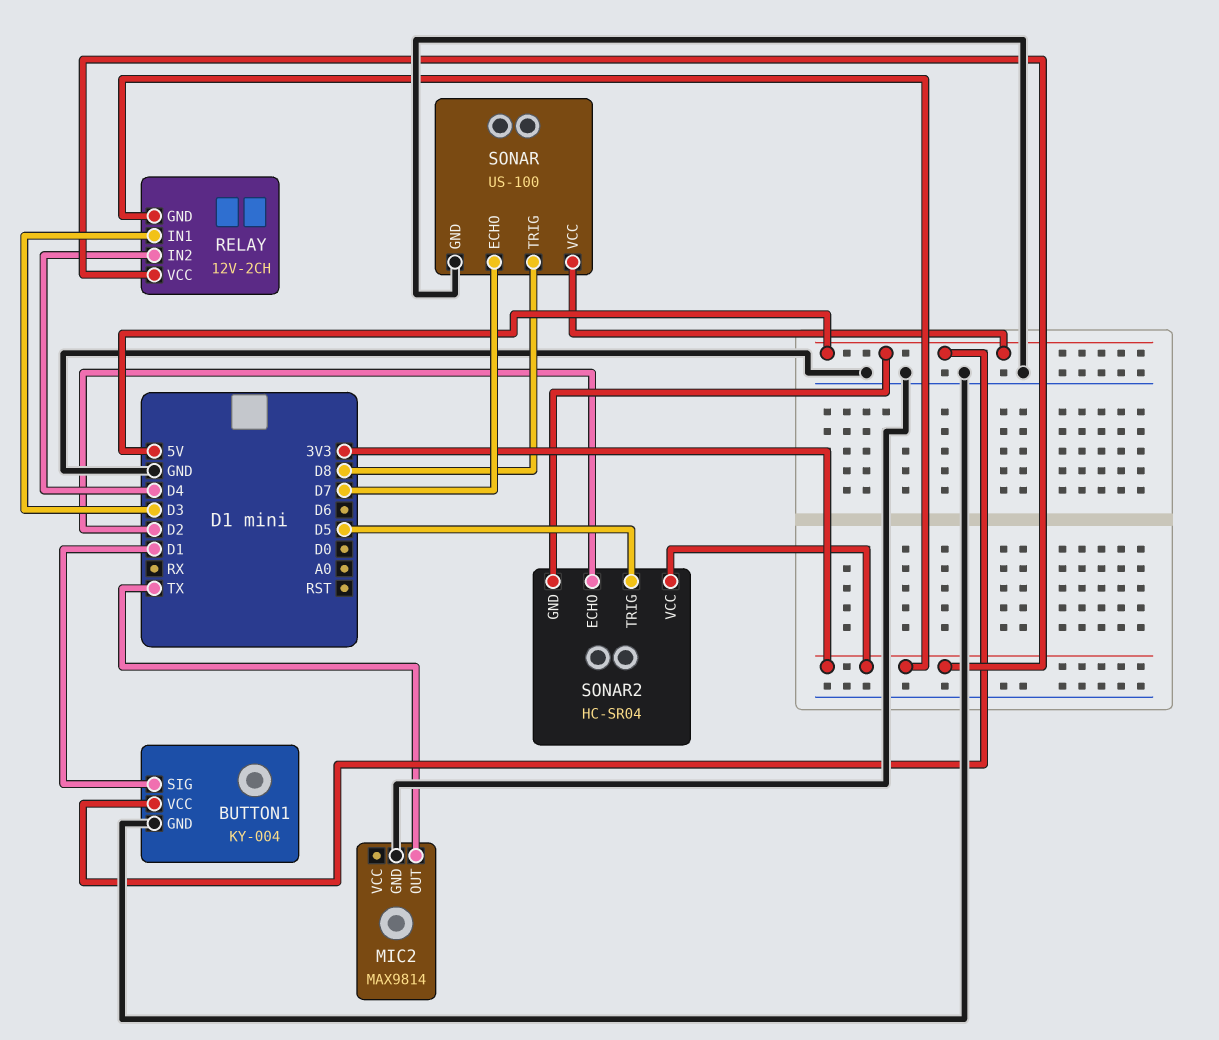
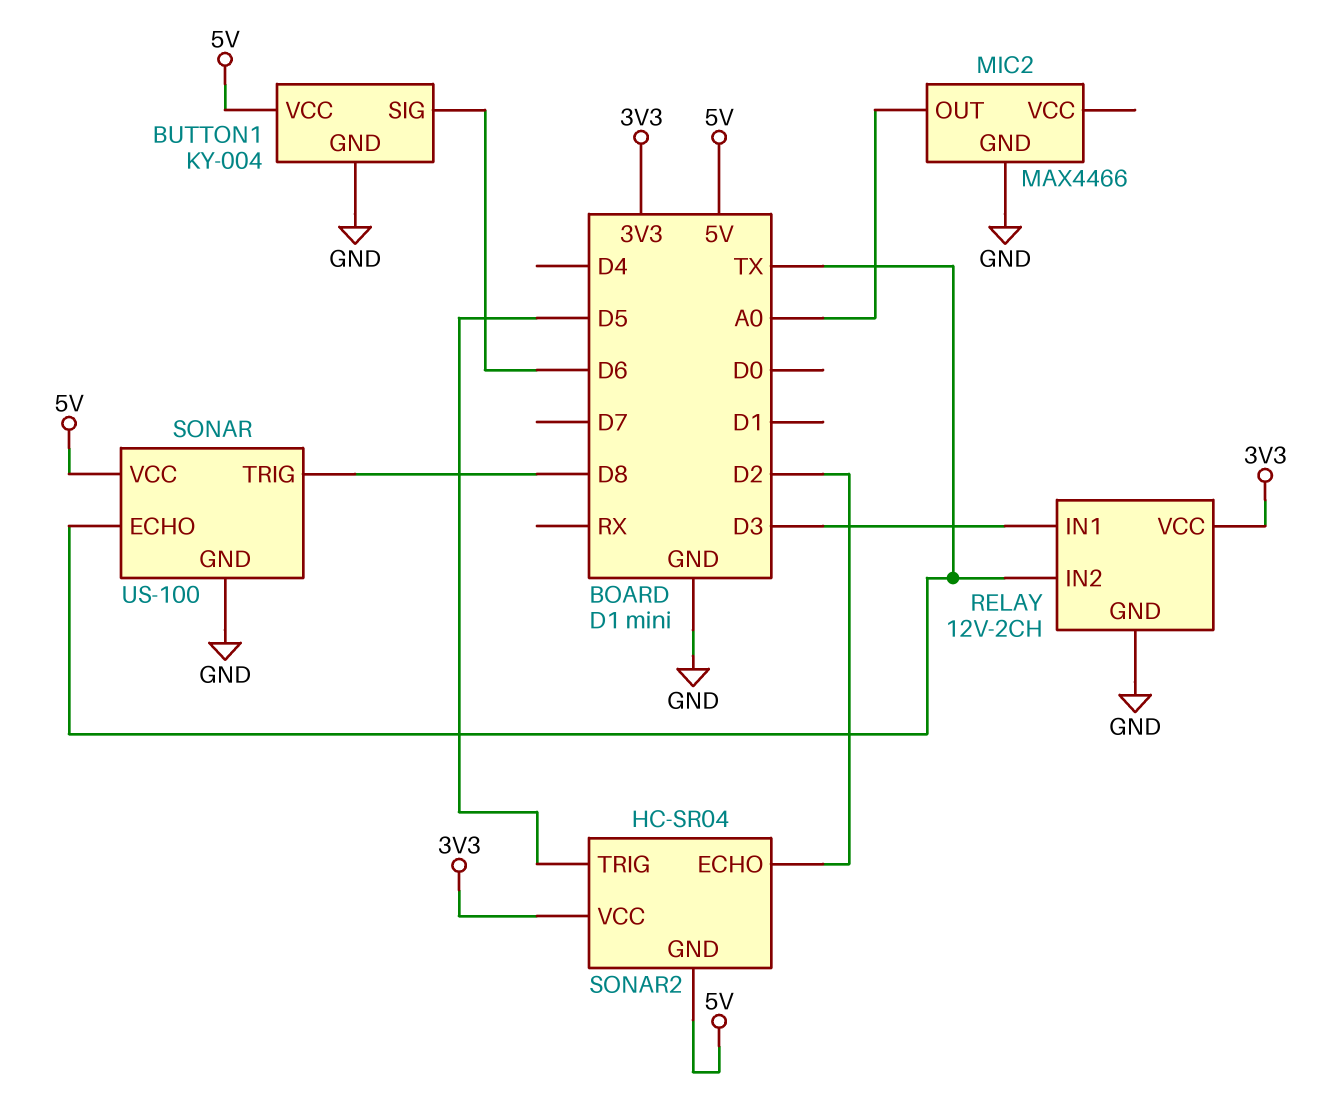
BUTTON1 pin SIG: D1 -> D6
MIC2: MAX9814 -> MAX4466
MIC2 pin OUT: TX -> A0
RELAY pin GND: 3V3 -> GND
RELAY pin IN2: D4 -> TX
SONAR pin ECHO: D7 -> TX

